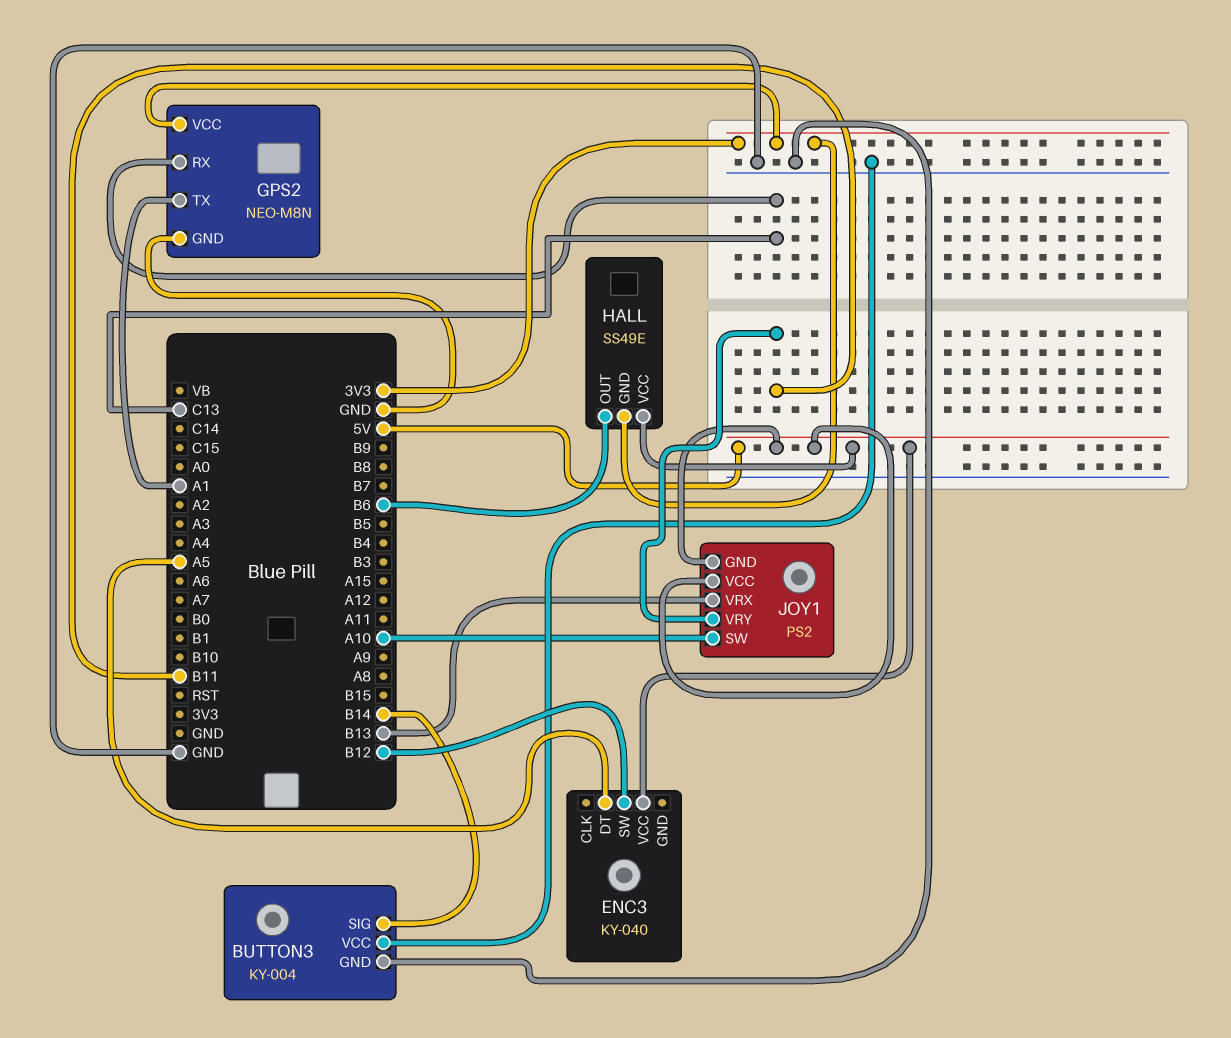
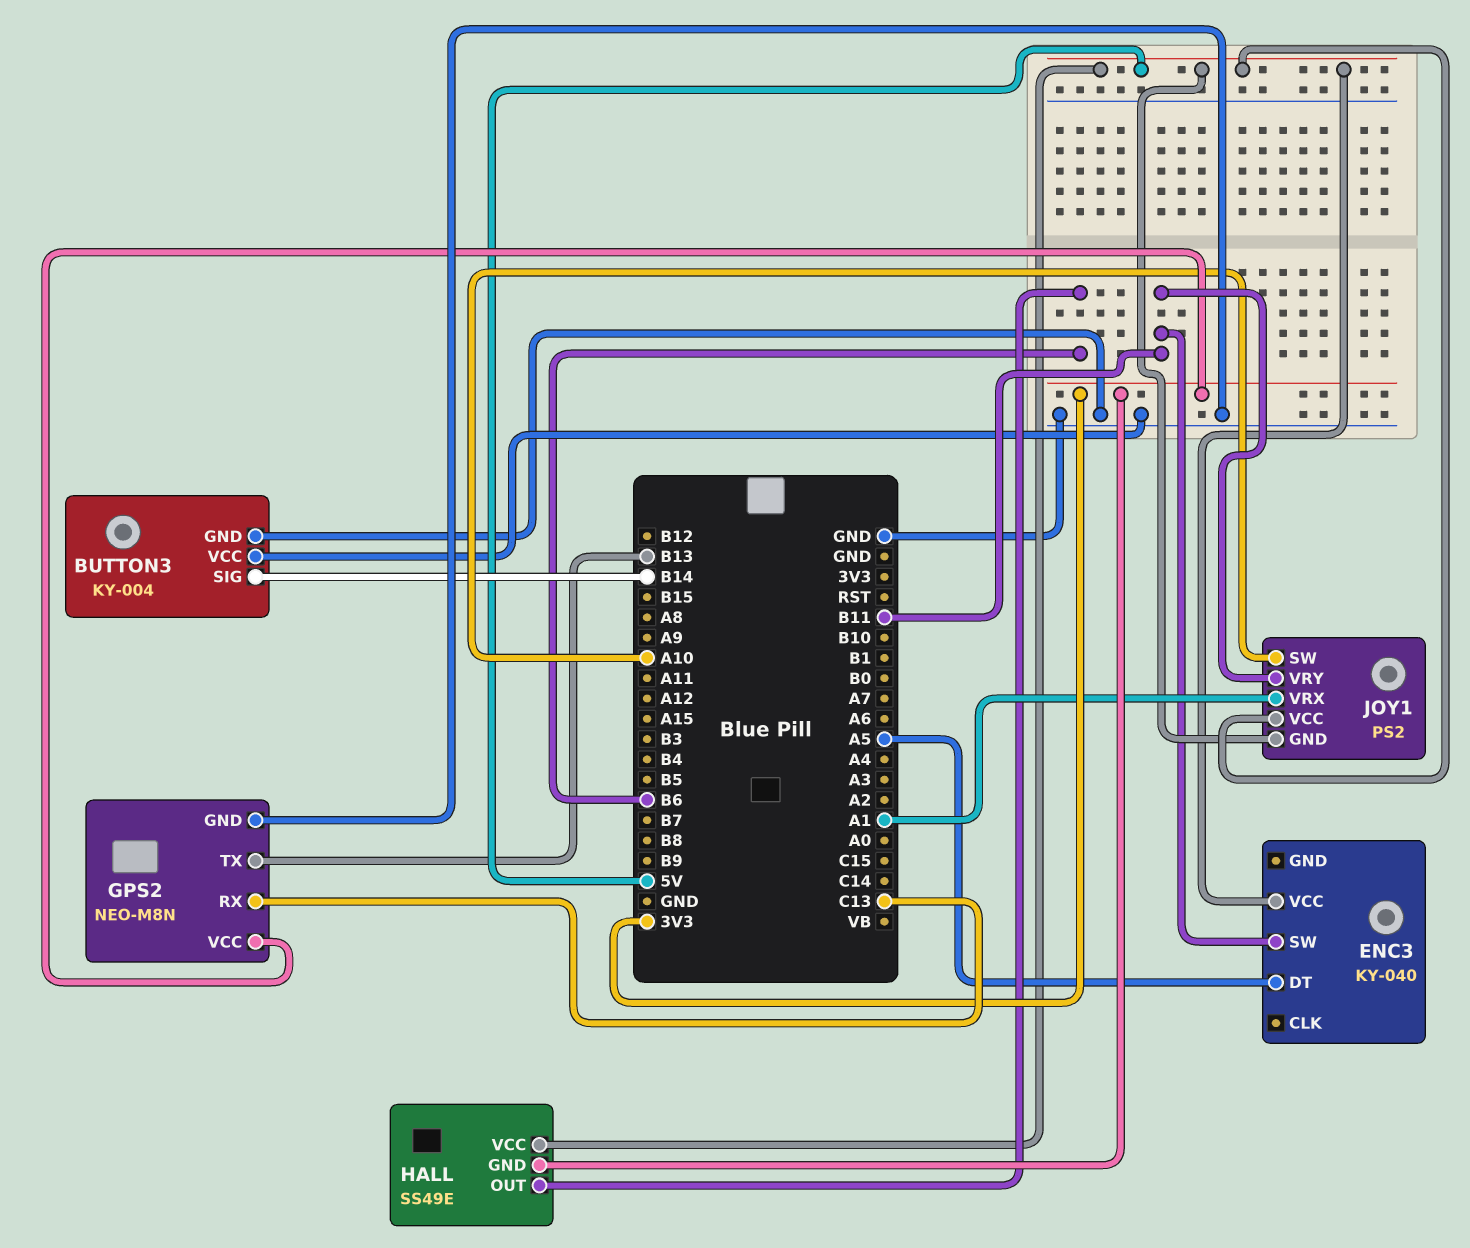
ENC3 pin SW: B12 -> B11
GPS2 pin TX: A1 -> B13
JOY1 pin VRX: B13 -> A1

